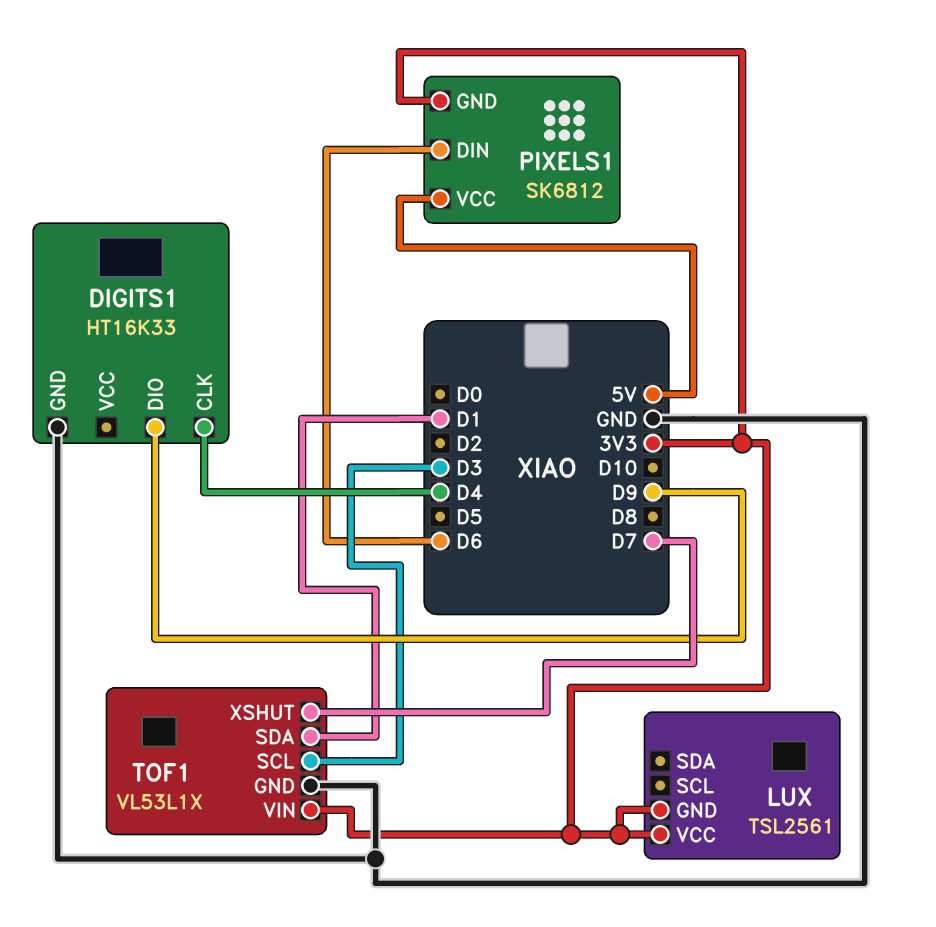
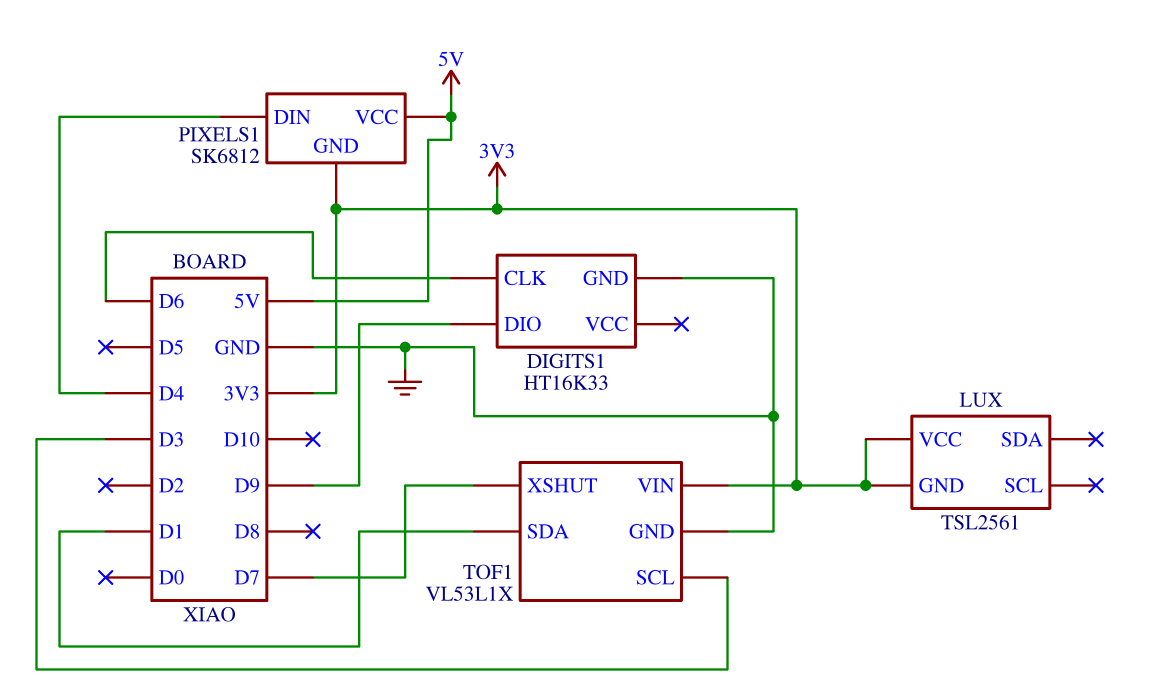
DIGITS1 pin CLK: D4 -> D6
PIXELS1 pin DIN: D6 -> D4

